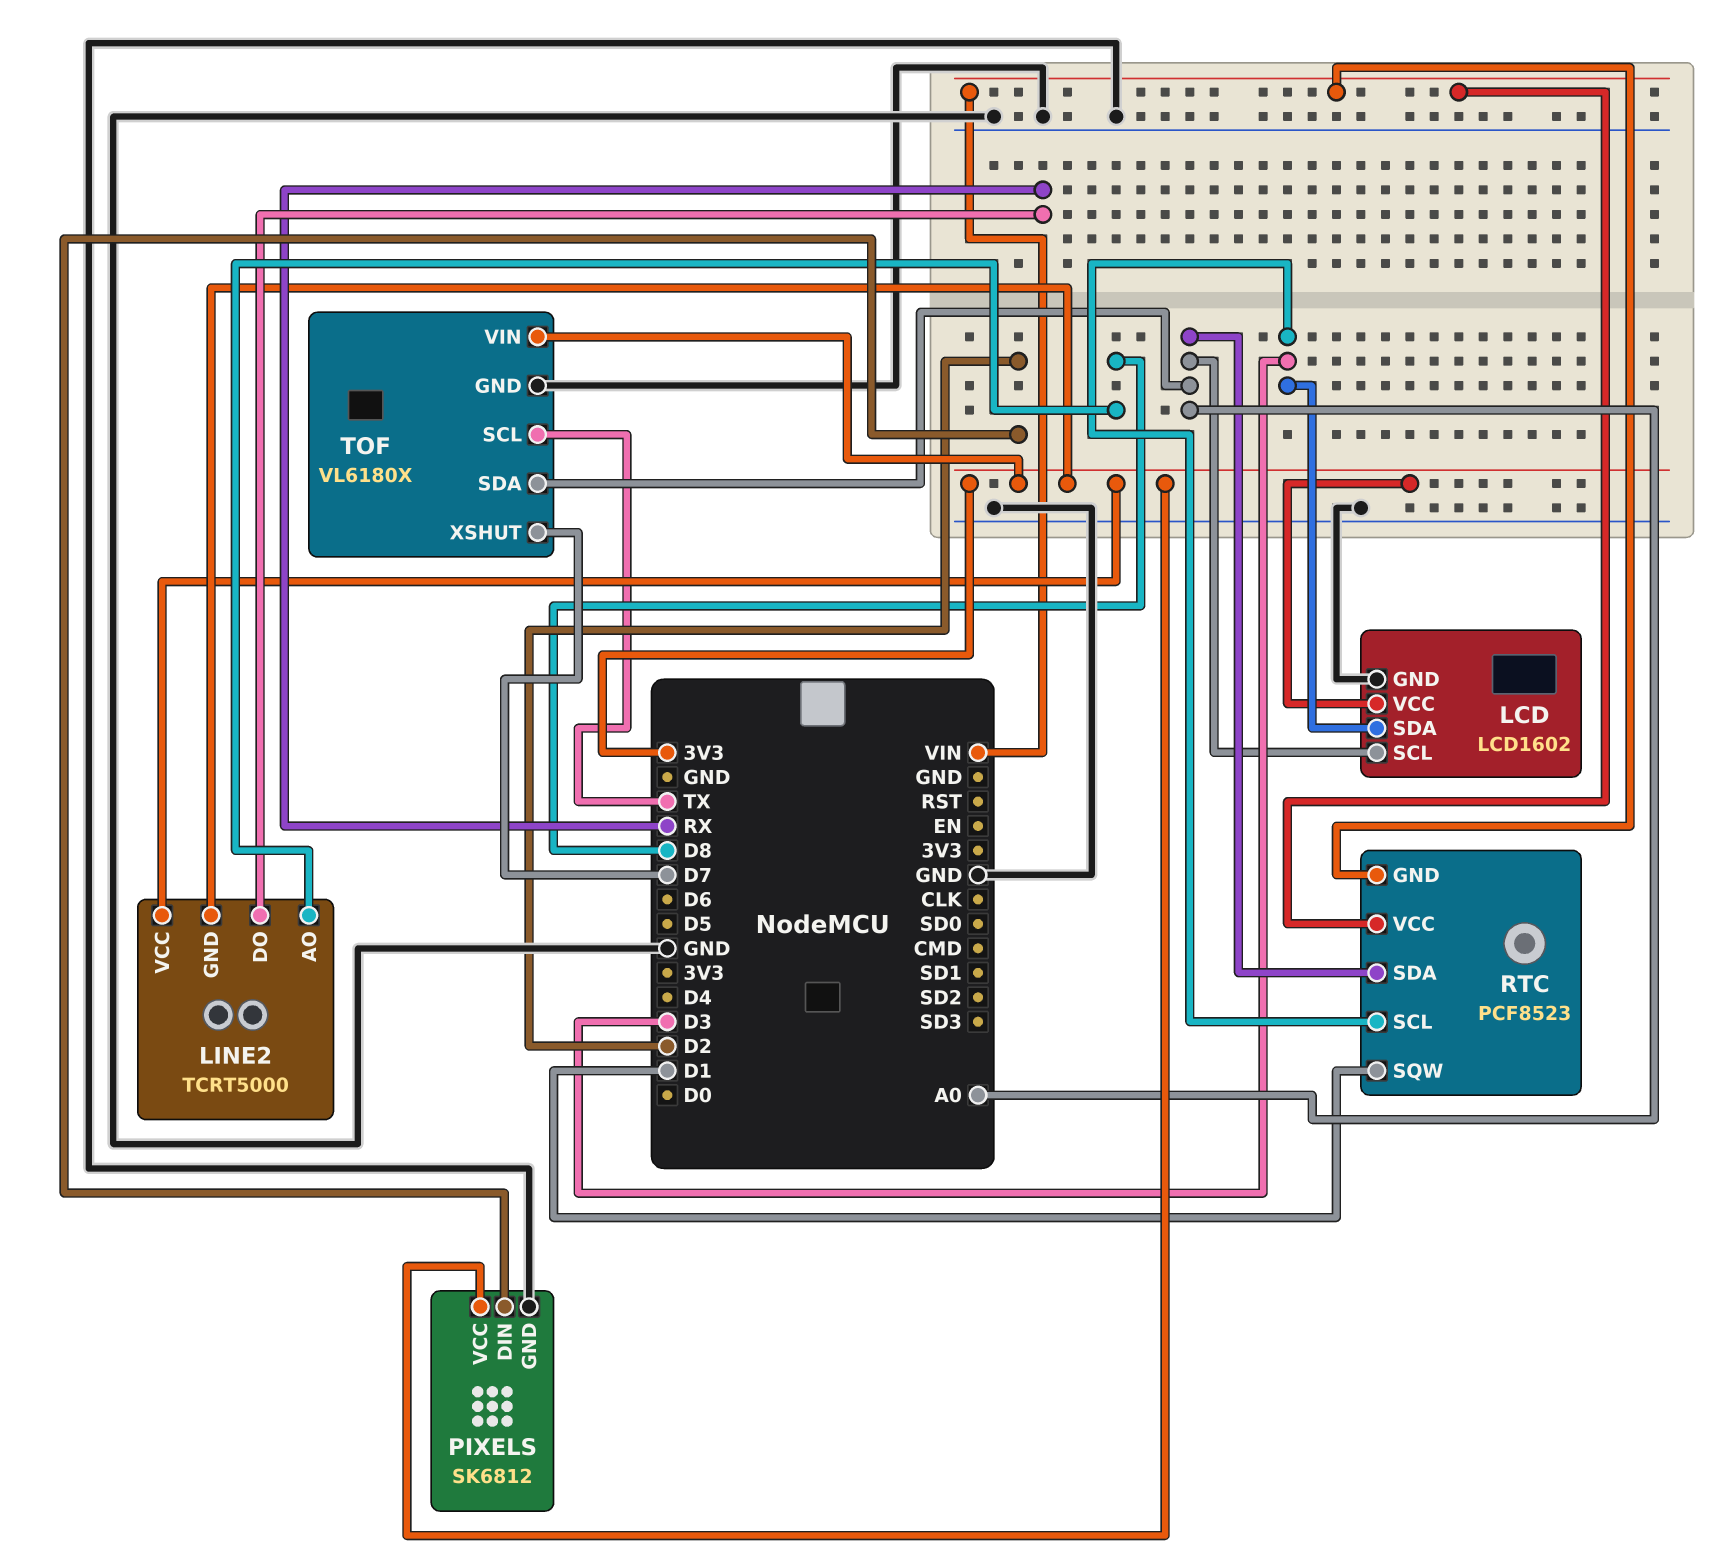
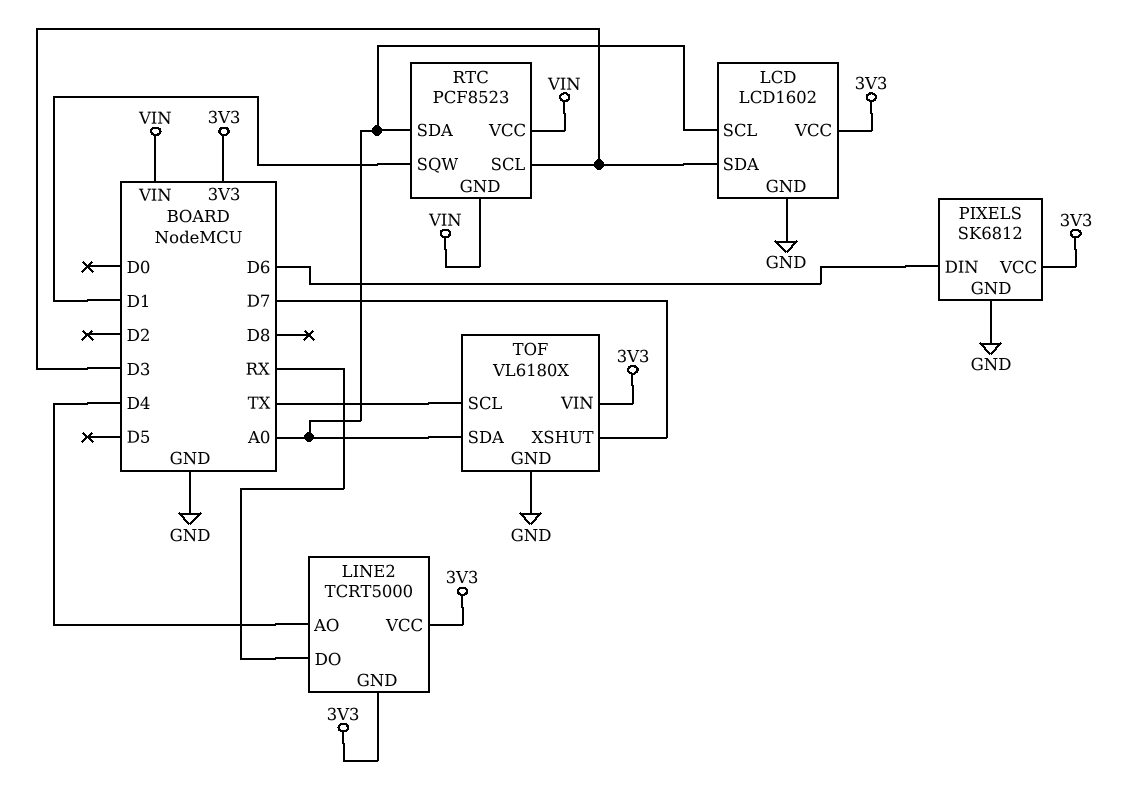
LINE2 pin AO: D8 -> D4
PIXELS pin DIN: D2 -> D6

